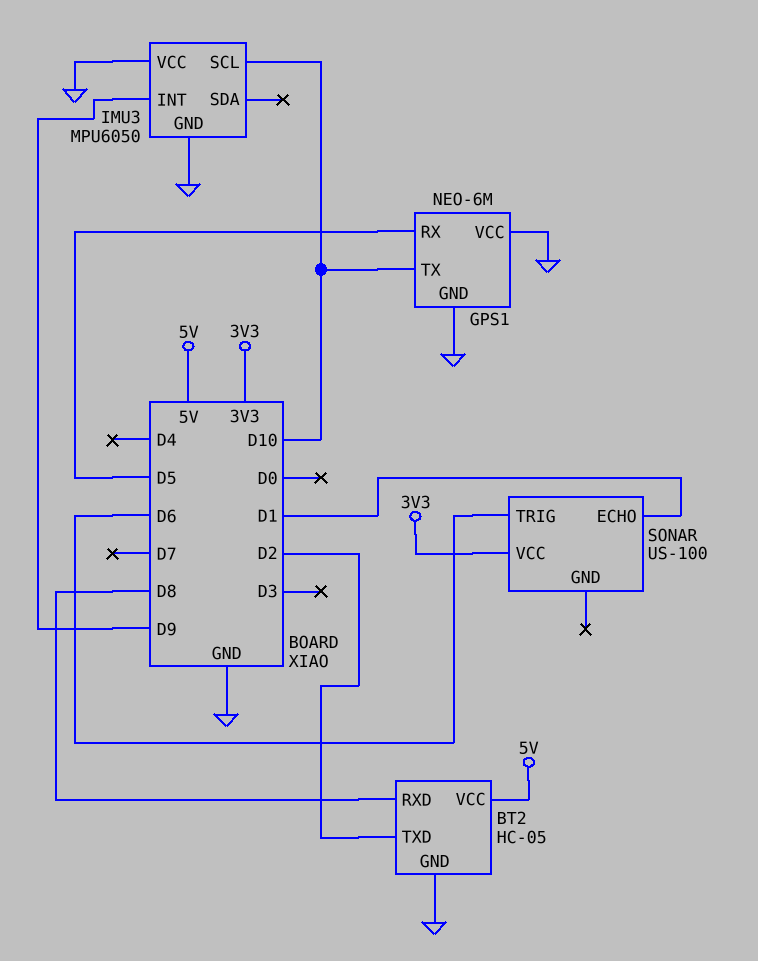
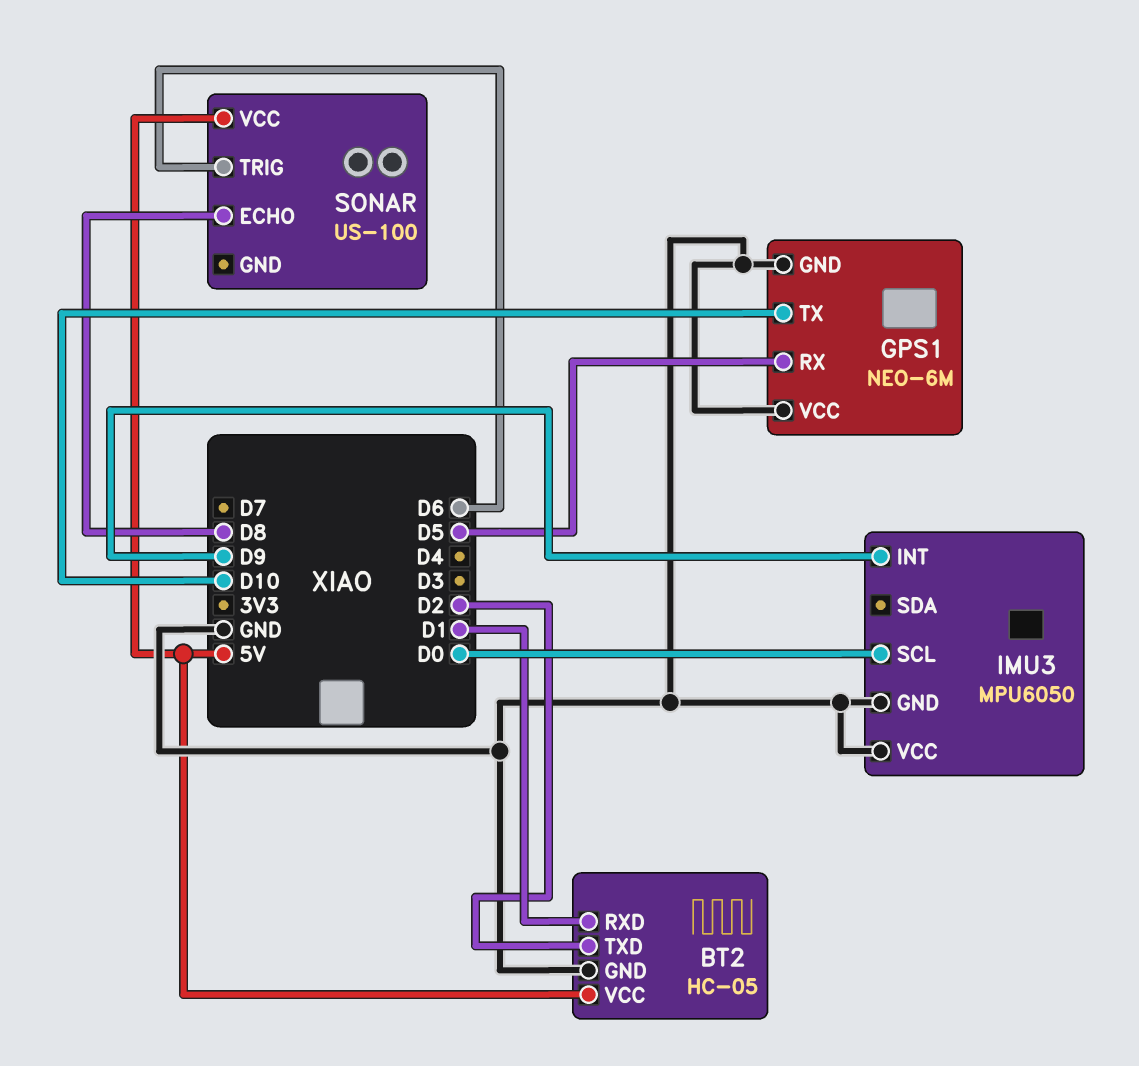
BT2 pin RXD: D8 -> D1
IMU3 pin SCL: D10 -> D0
SONAR pin ECHO: D1 -> D8
SONAR pin VCC: 3V3 -> 5V

